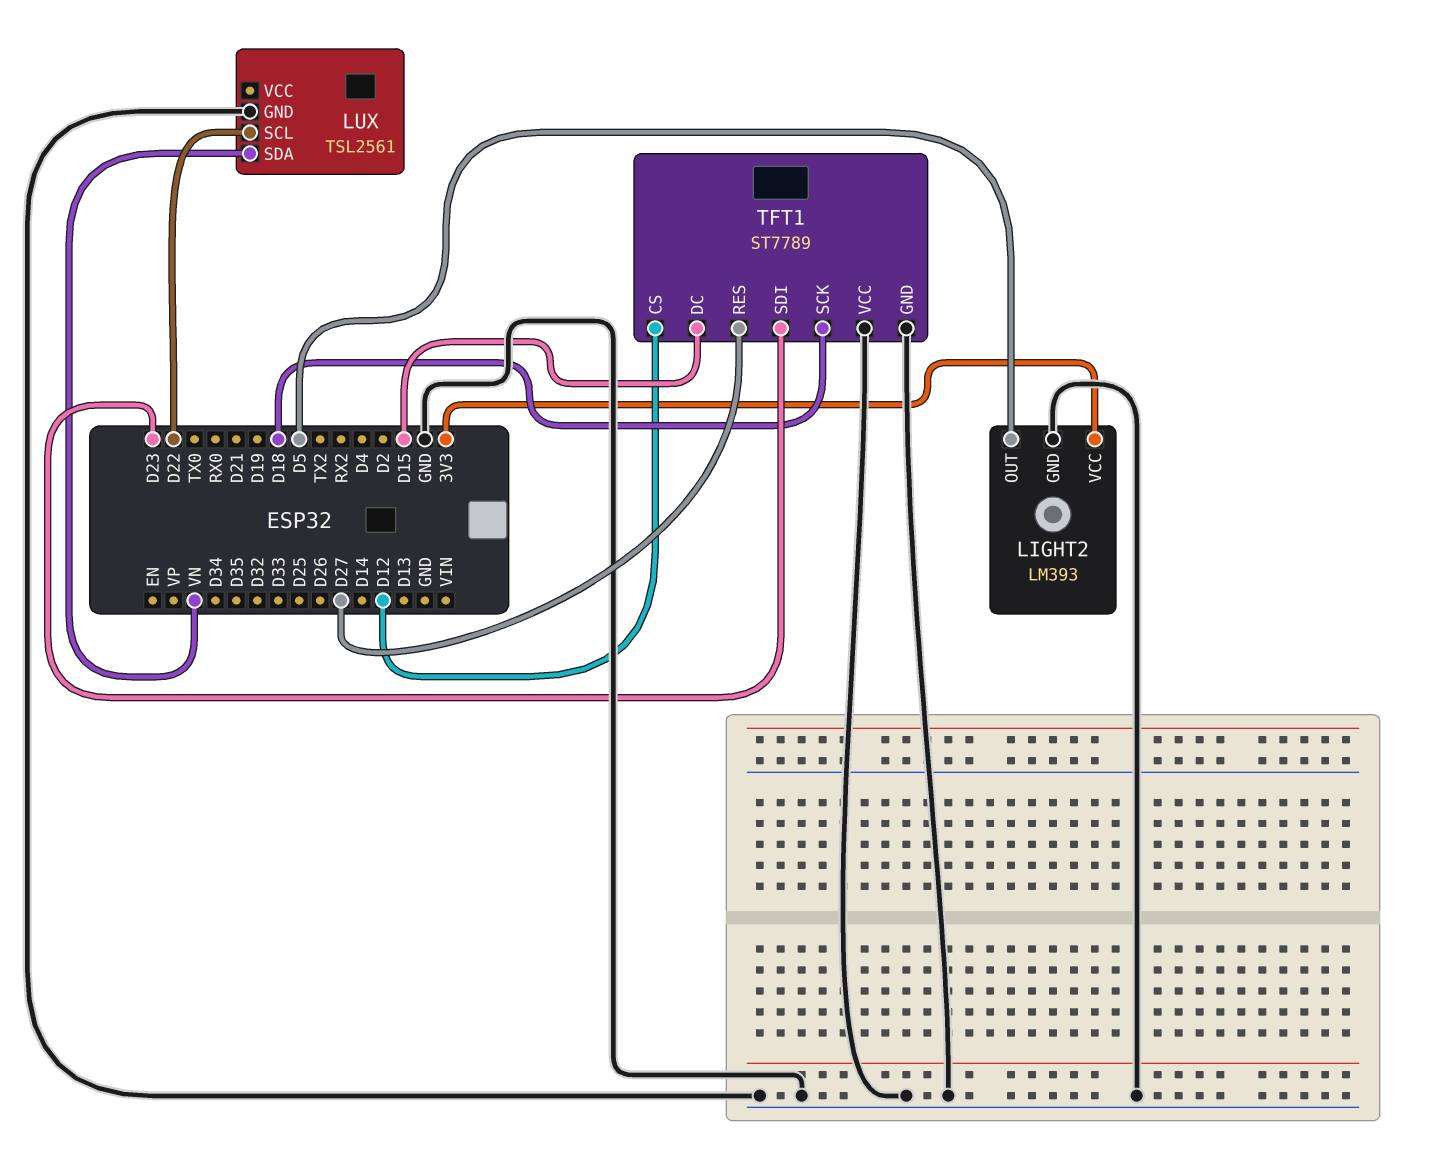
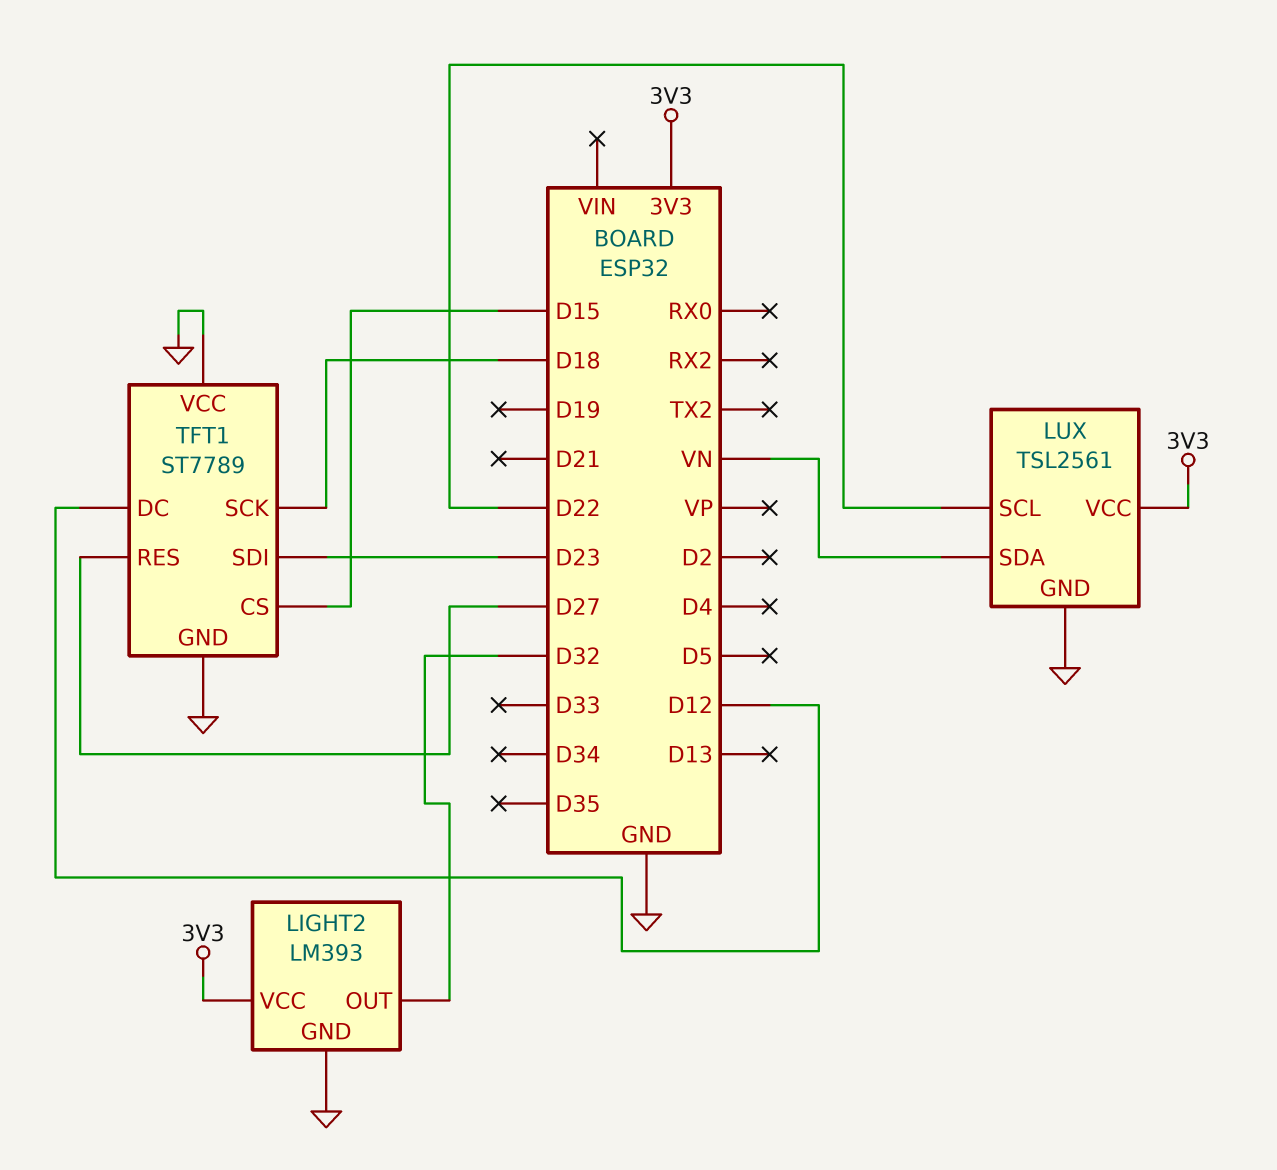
LIGHT2 pin OUT: D5 -> D32
LUX pin VCC: none -> 3V3
TFT1 pin CS: D12 -> D15
TFT1 pin DC: D15 -> D12

